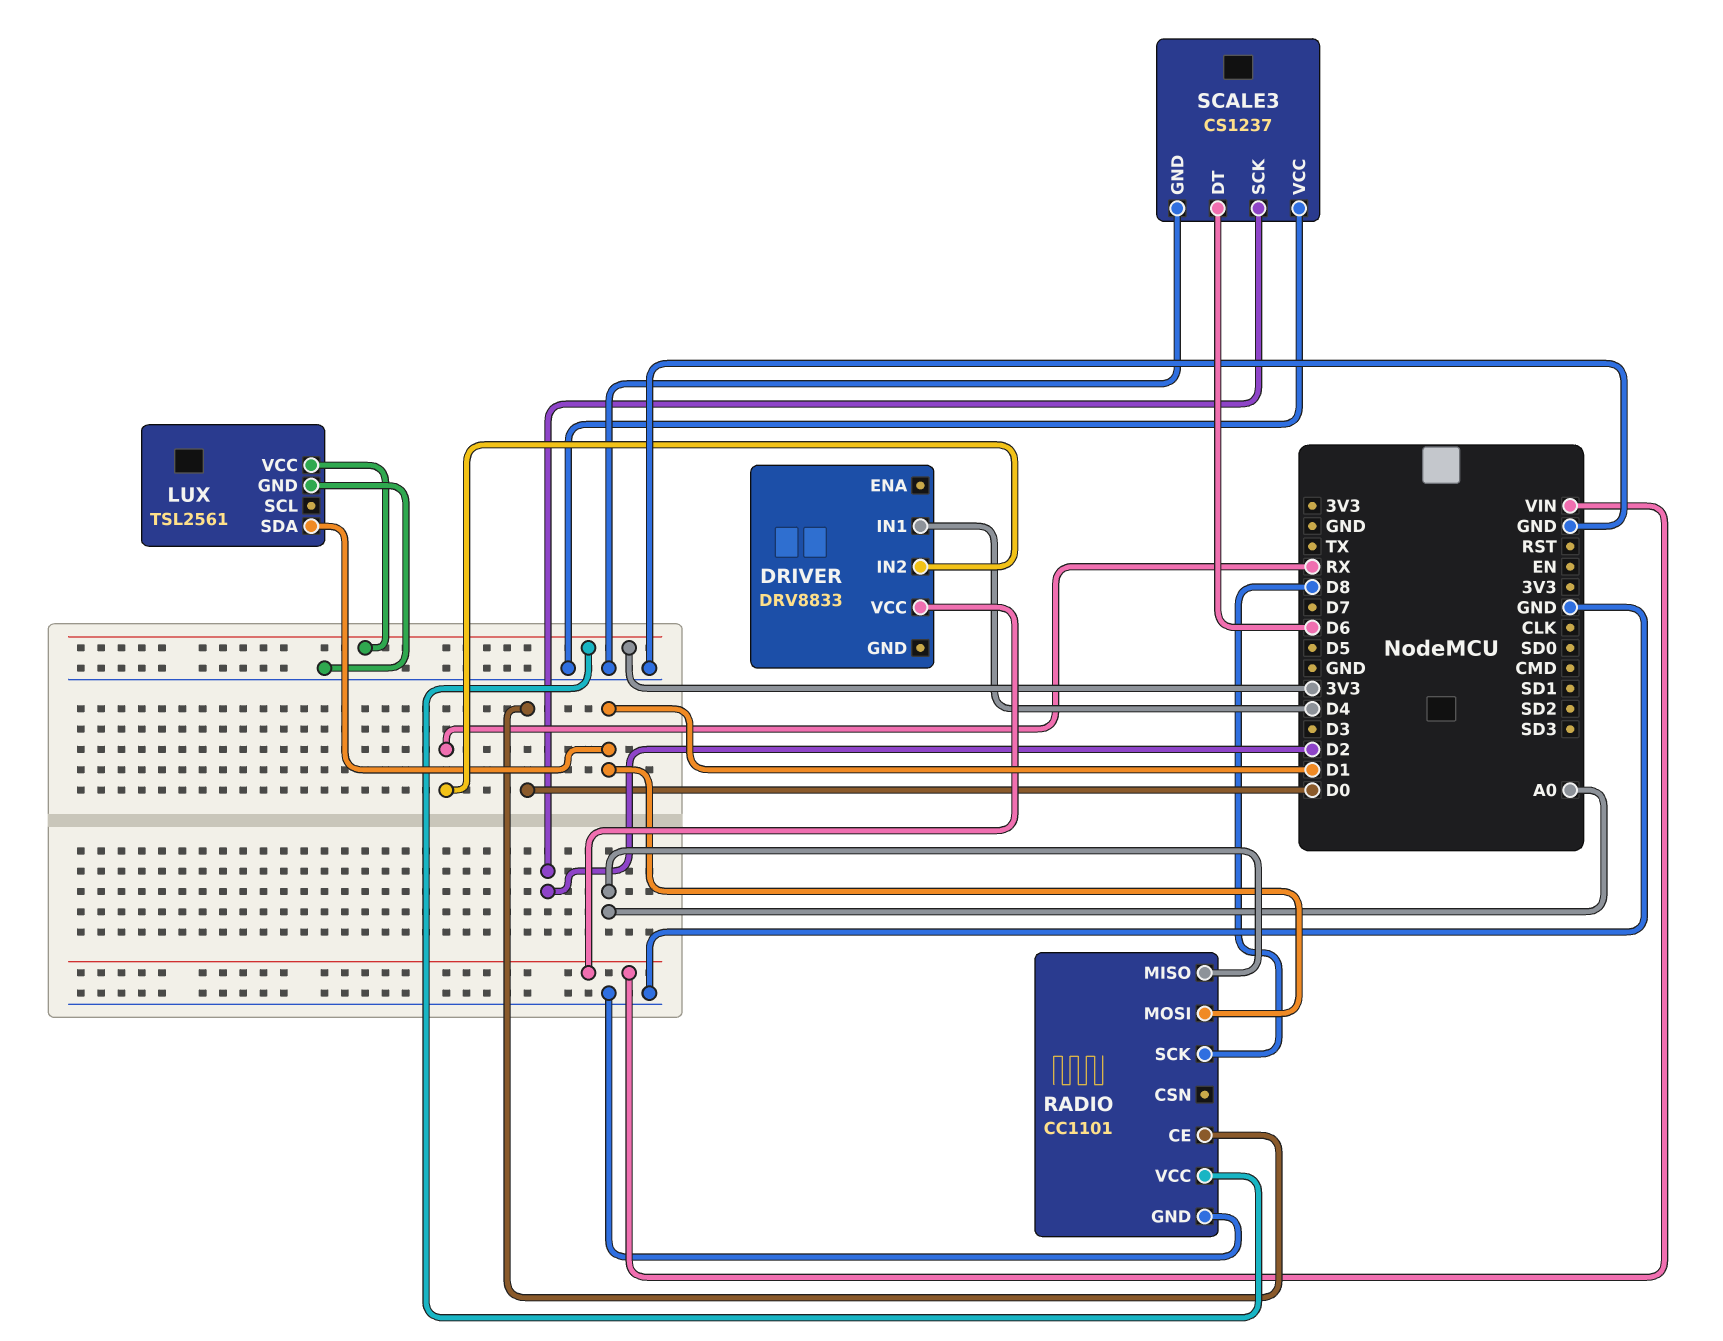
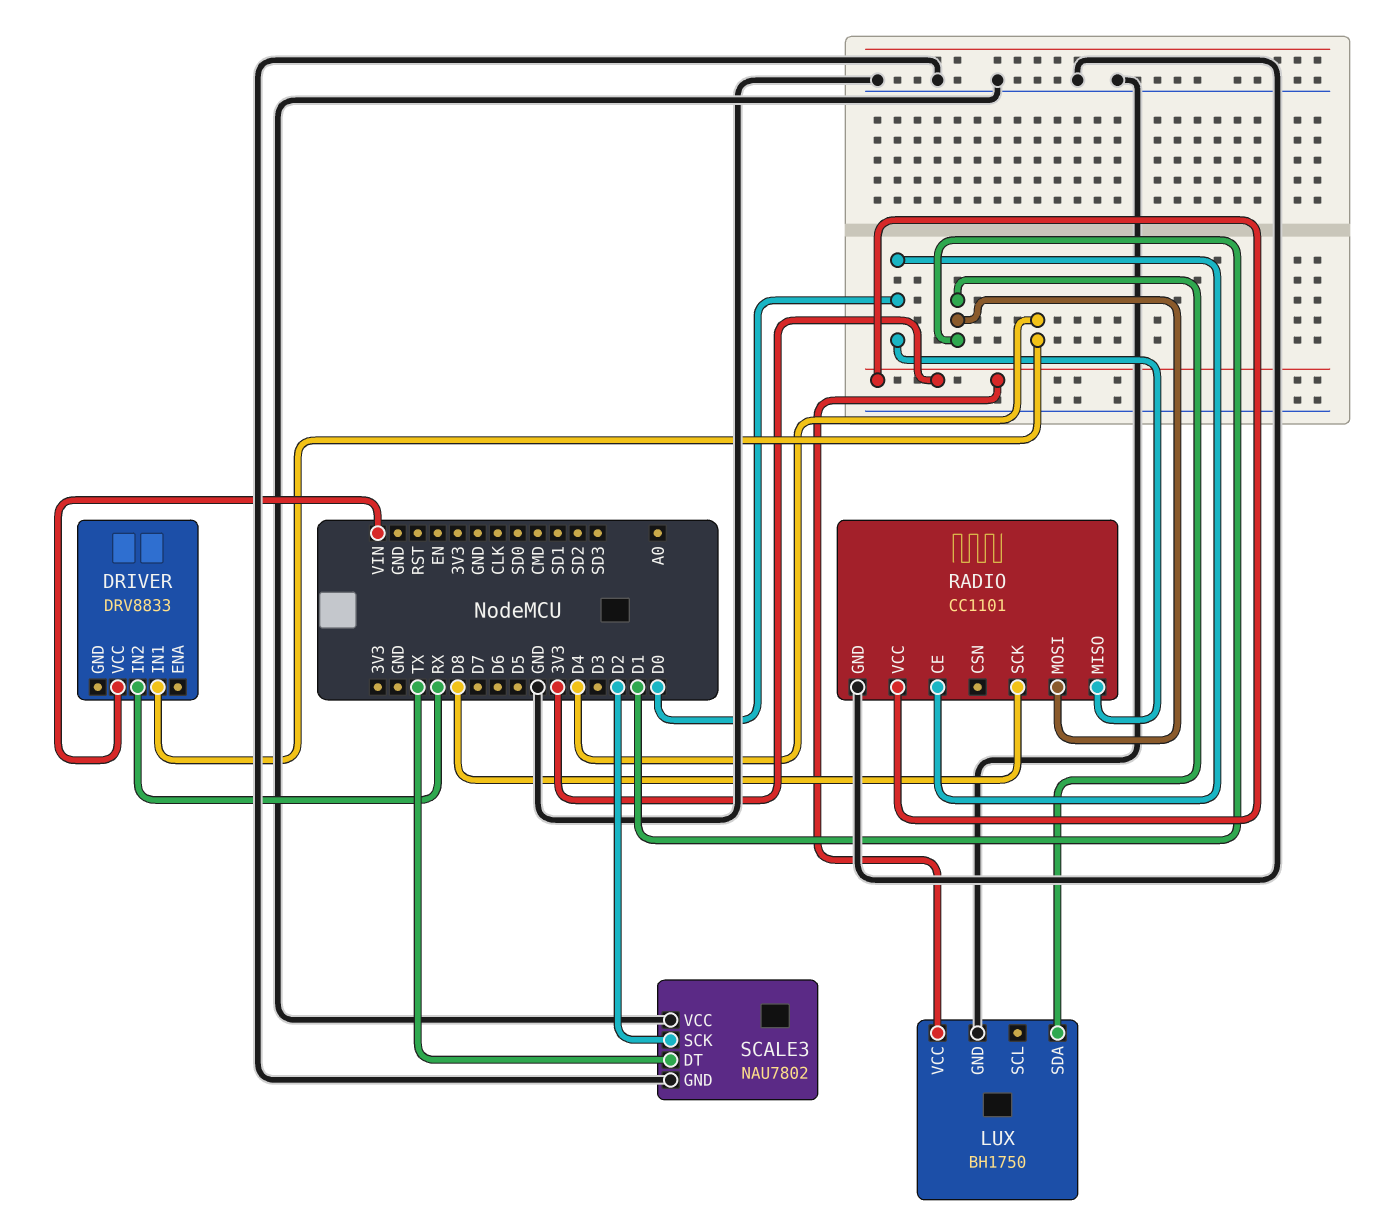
LUX: TSL2561 -> BH1750
RADIO pin MISO: A0 -> D0
SCALE3: CS1237 -> NAU7802
SCALE3 pin DT: D6 -> TX

